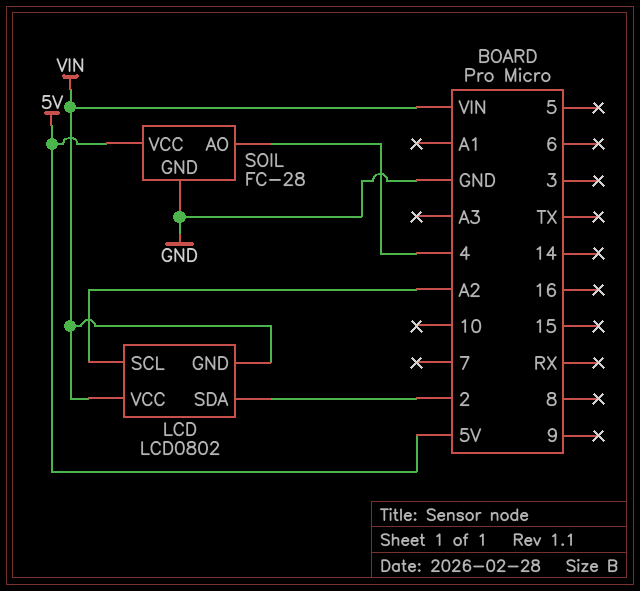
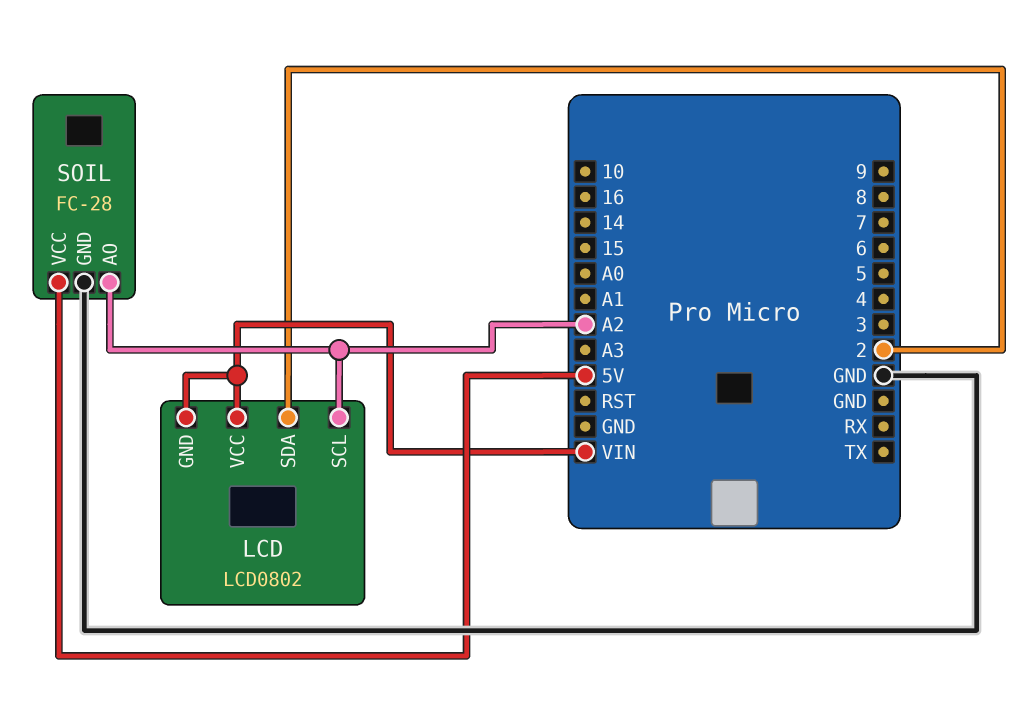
SOIL pin AO: 4 -> A2

